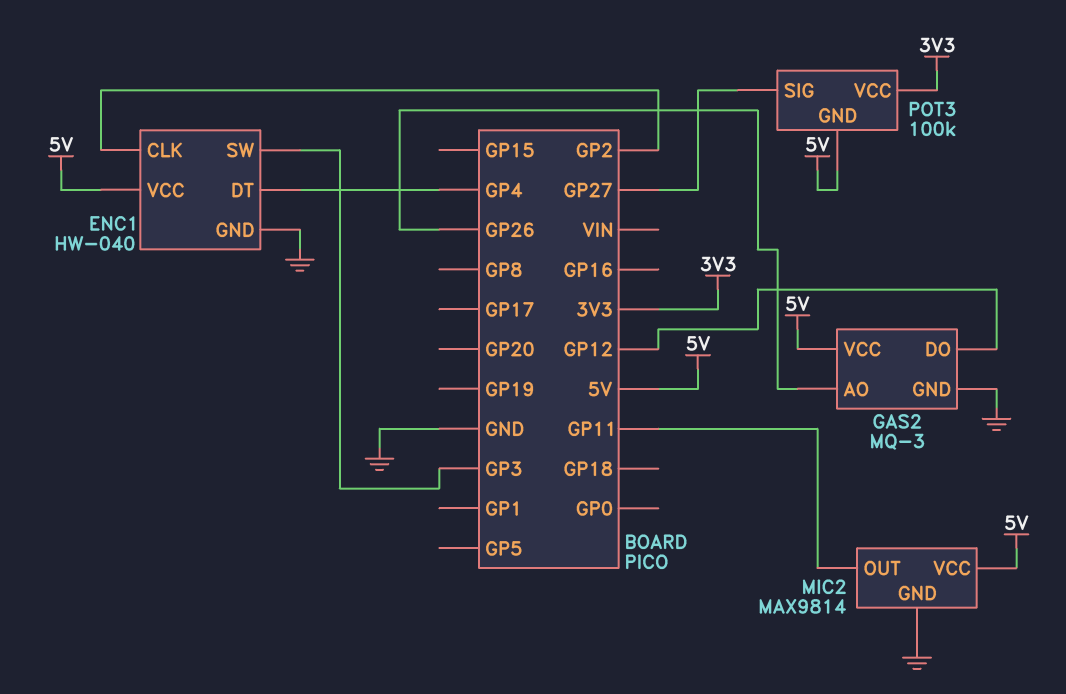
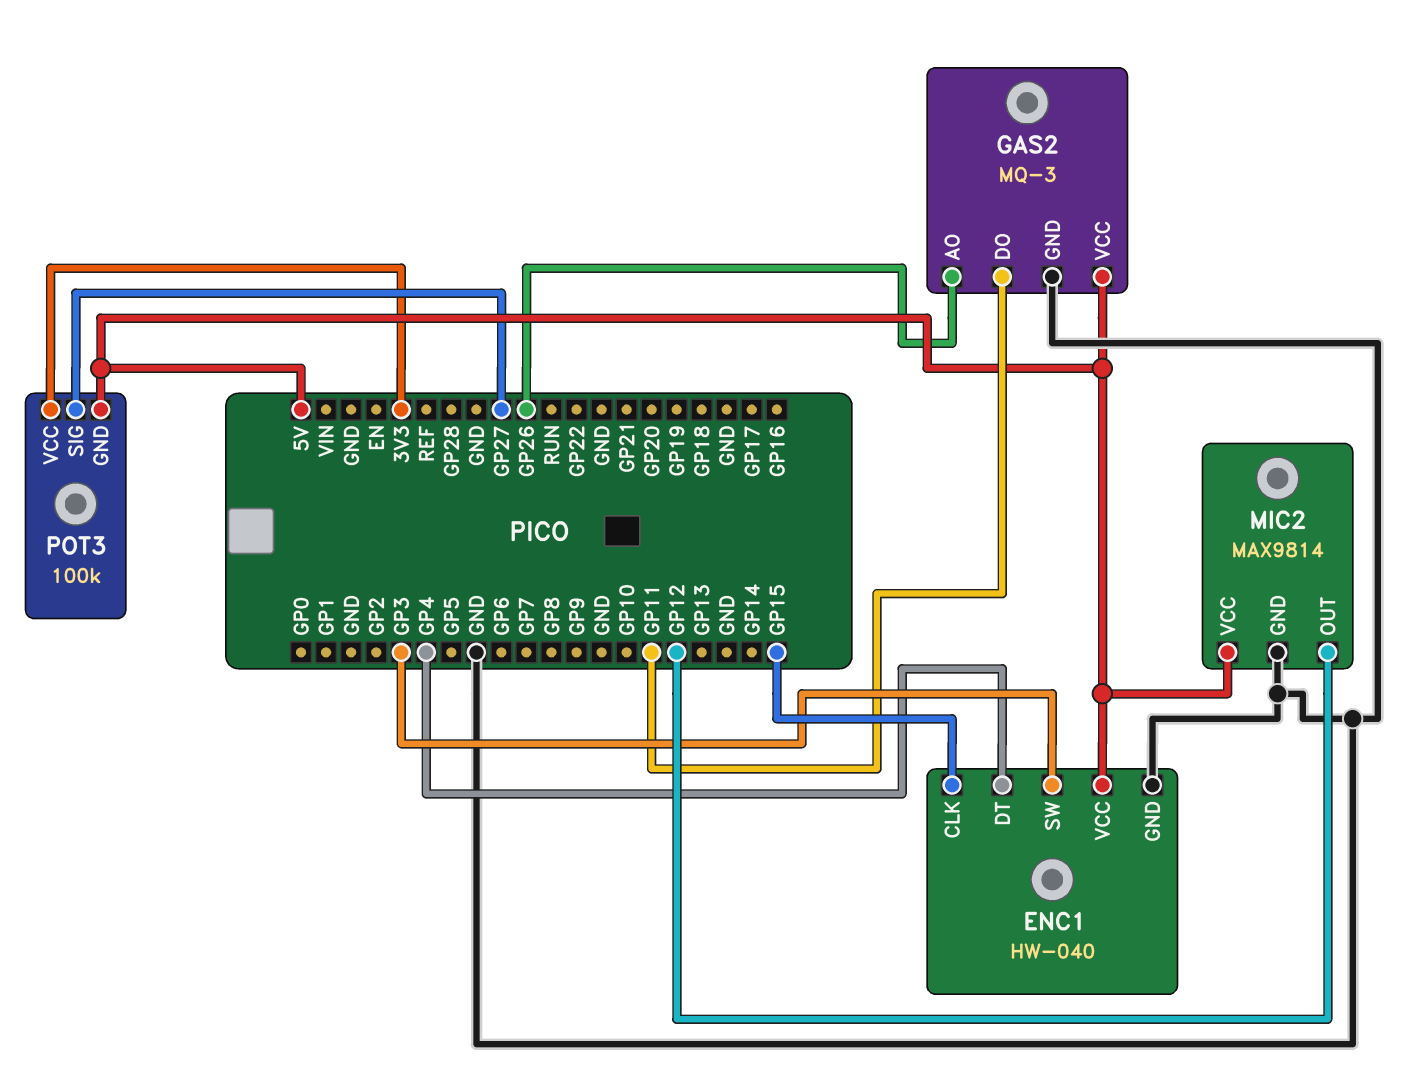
ENC1 pin CLK: GP2 -> GP15
GAS2 pin DO: GP12 -> GP11
MIC2 pin OUT: GP11 -> GP12

